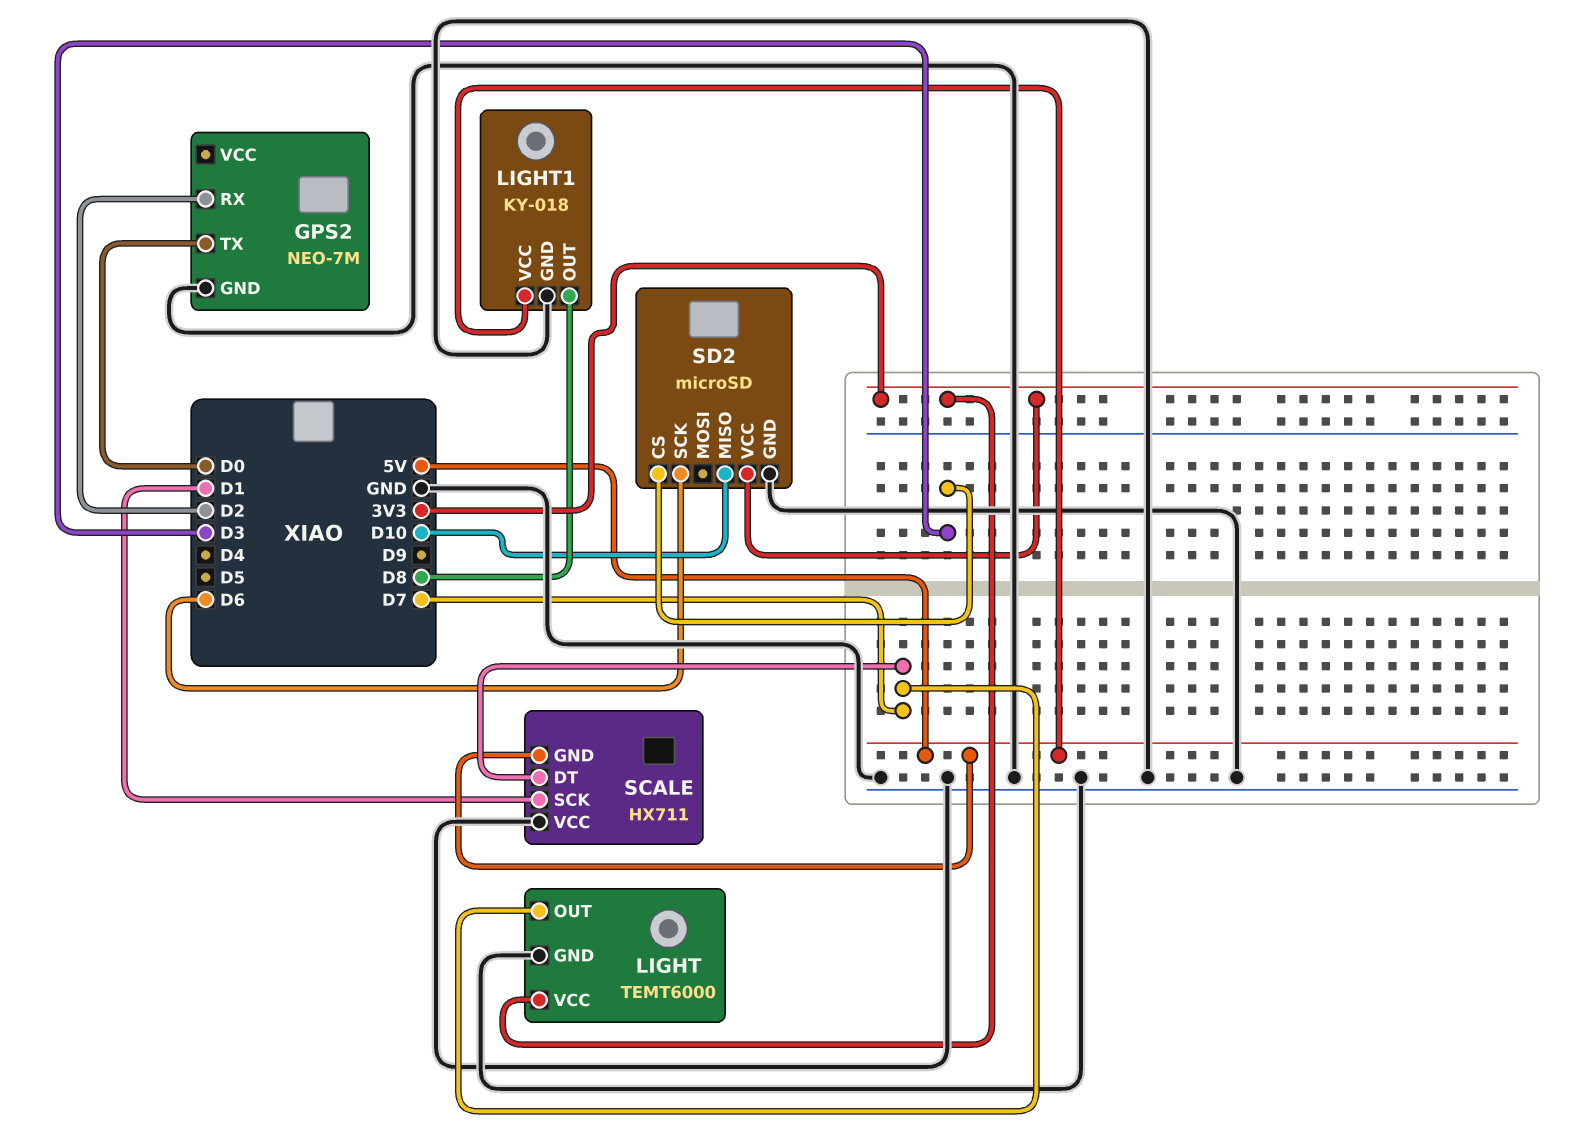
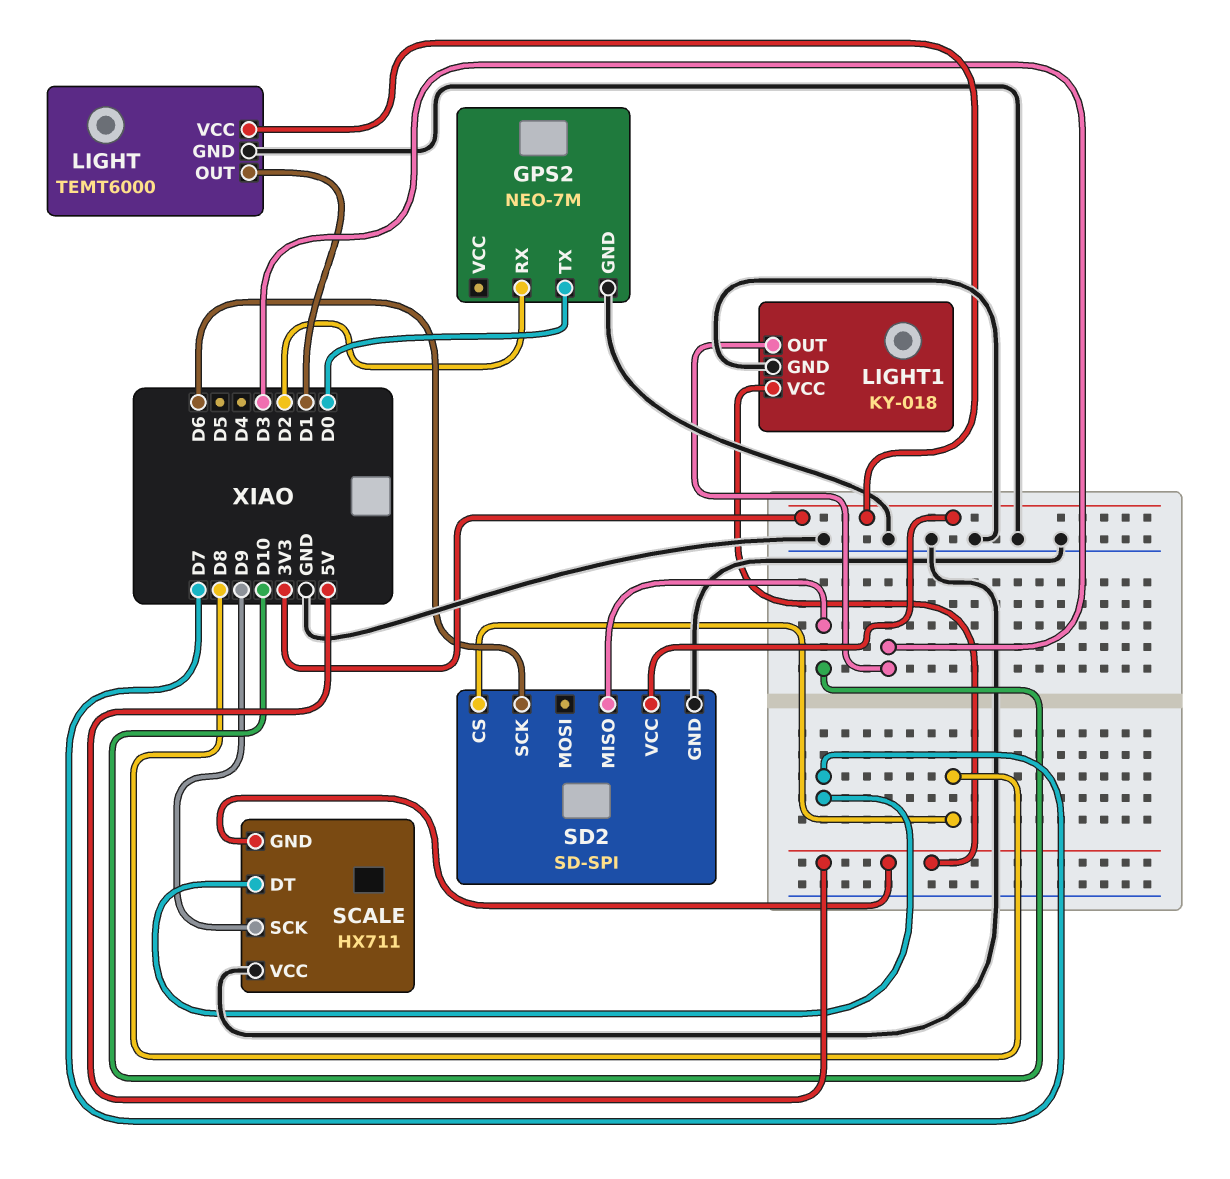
LIGHT pin OUT: D7 -> D1
LIGHT1 pin OUT: D8 -> D3
SCALE pin SCK: D1 -> D9
SD2: microSD -> SD-SPI
SD2 pin CS: D3 -> D8

